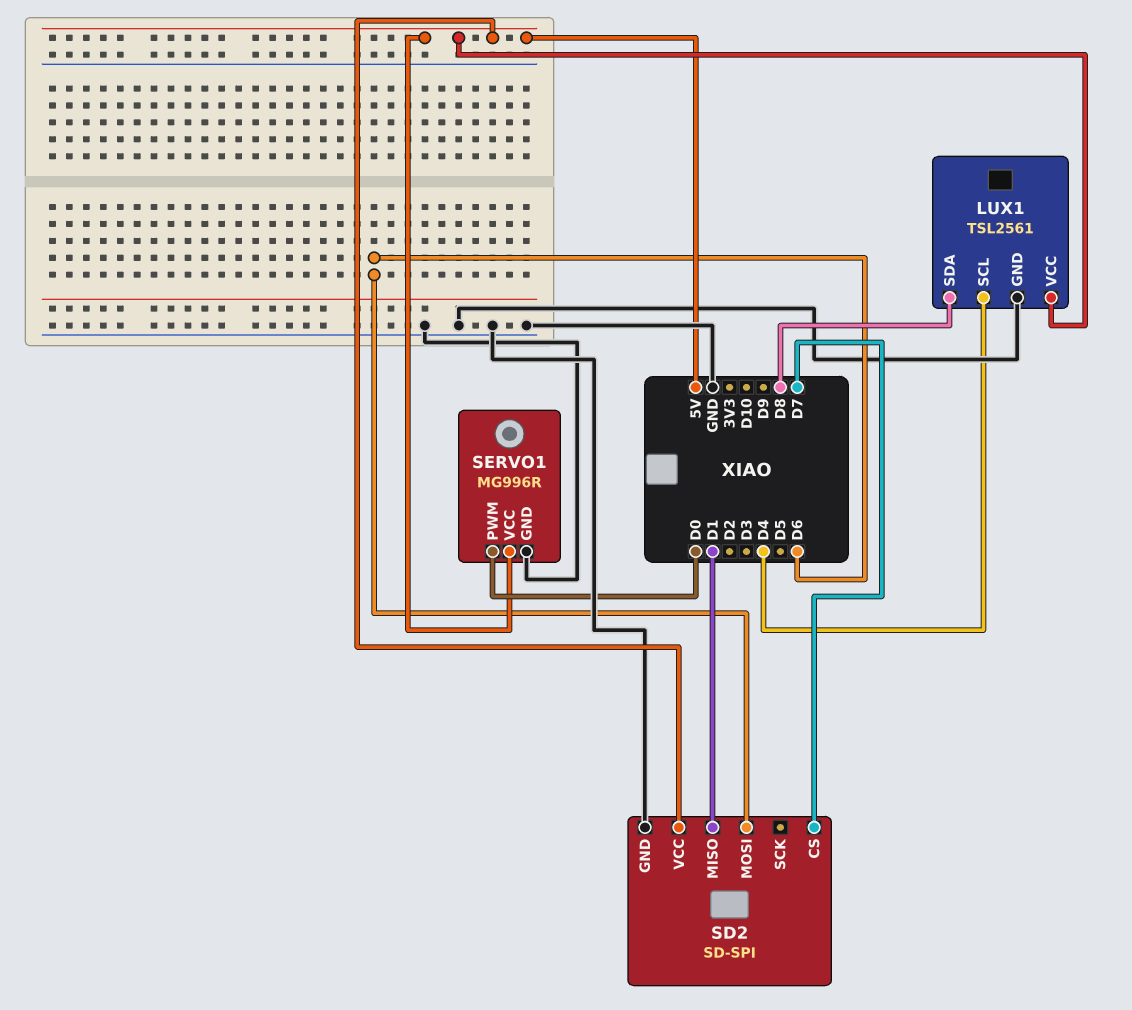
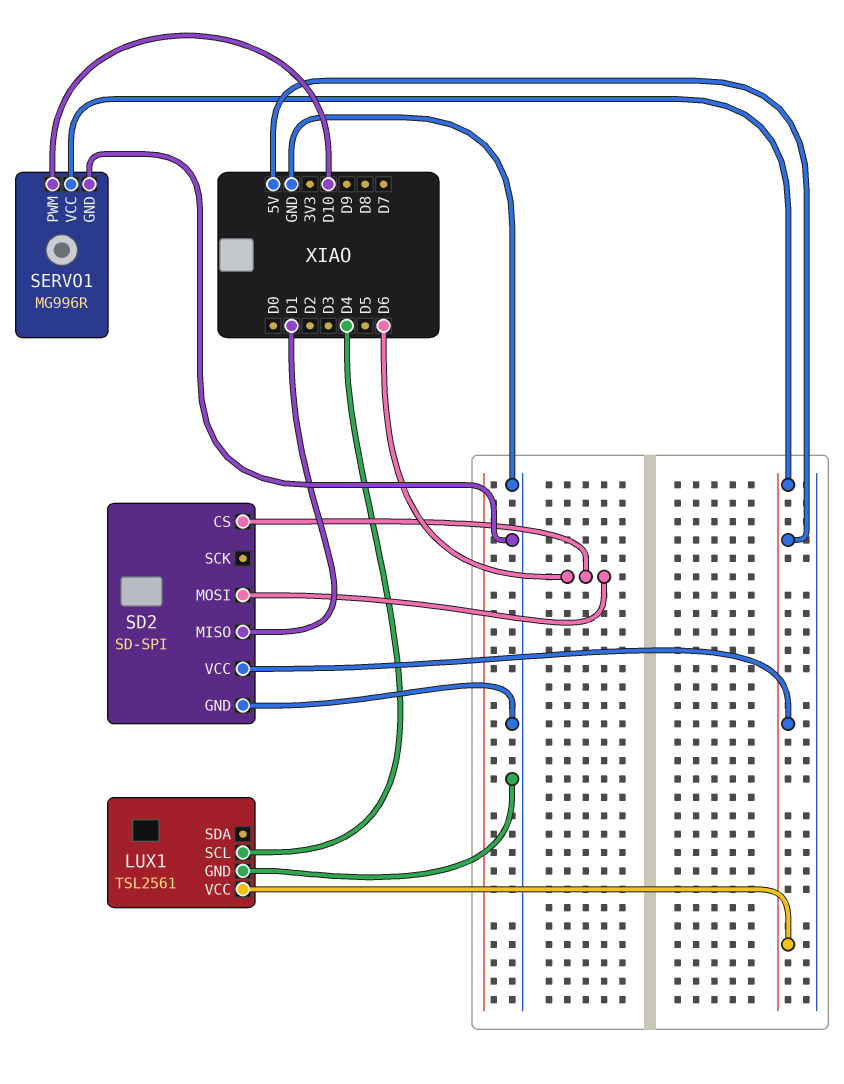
LUX1 pin SDA: D8 -> none
SD2 pin CS: D7 -> D6
SERVO1 pin PWM: D0 -> D10

